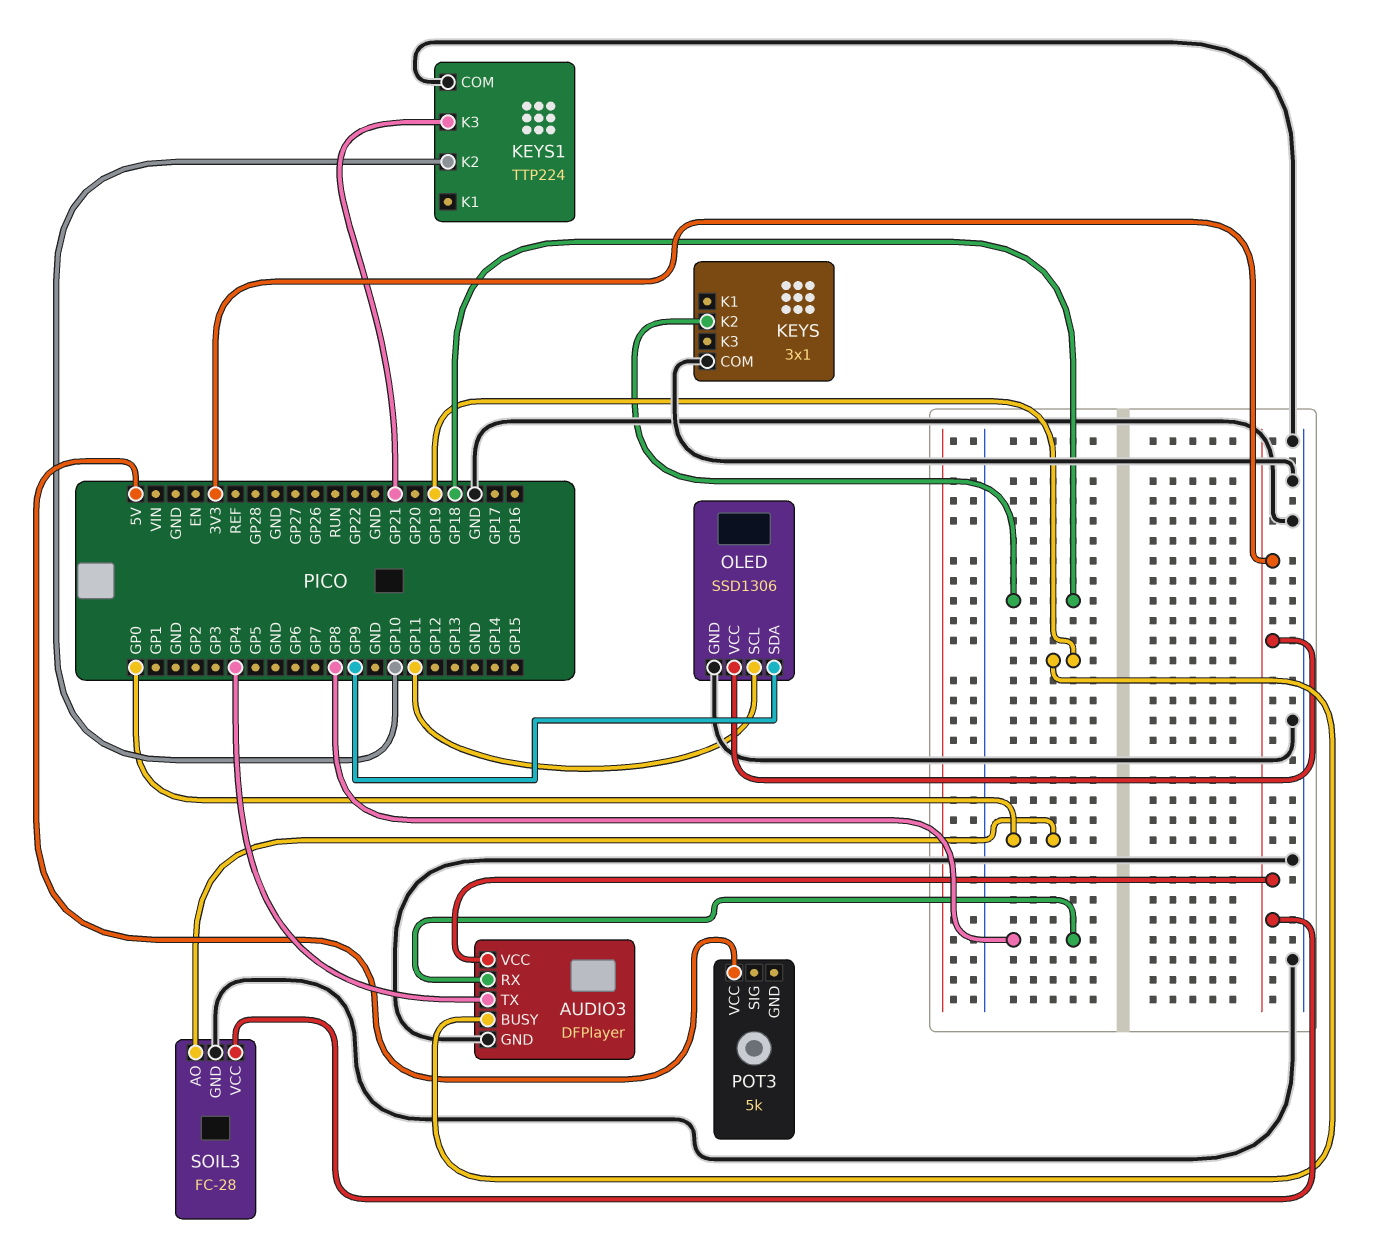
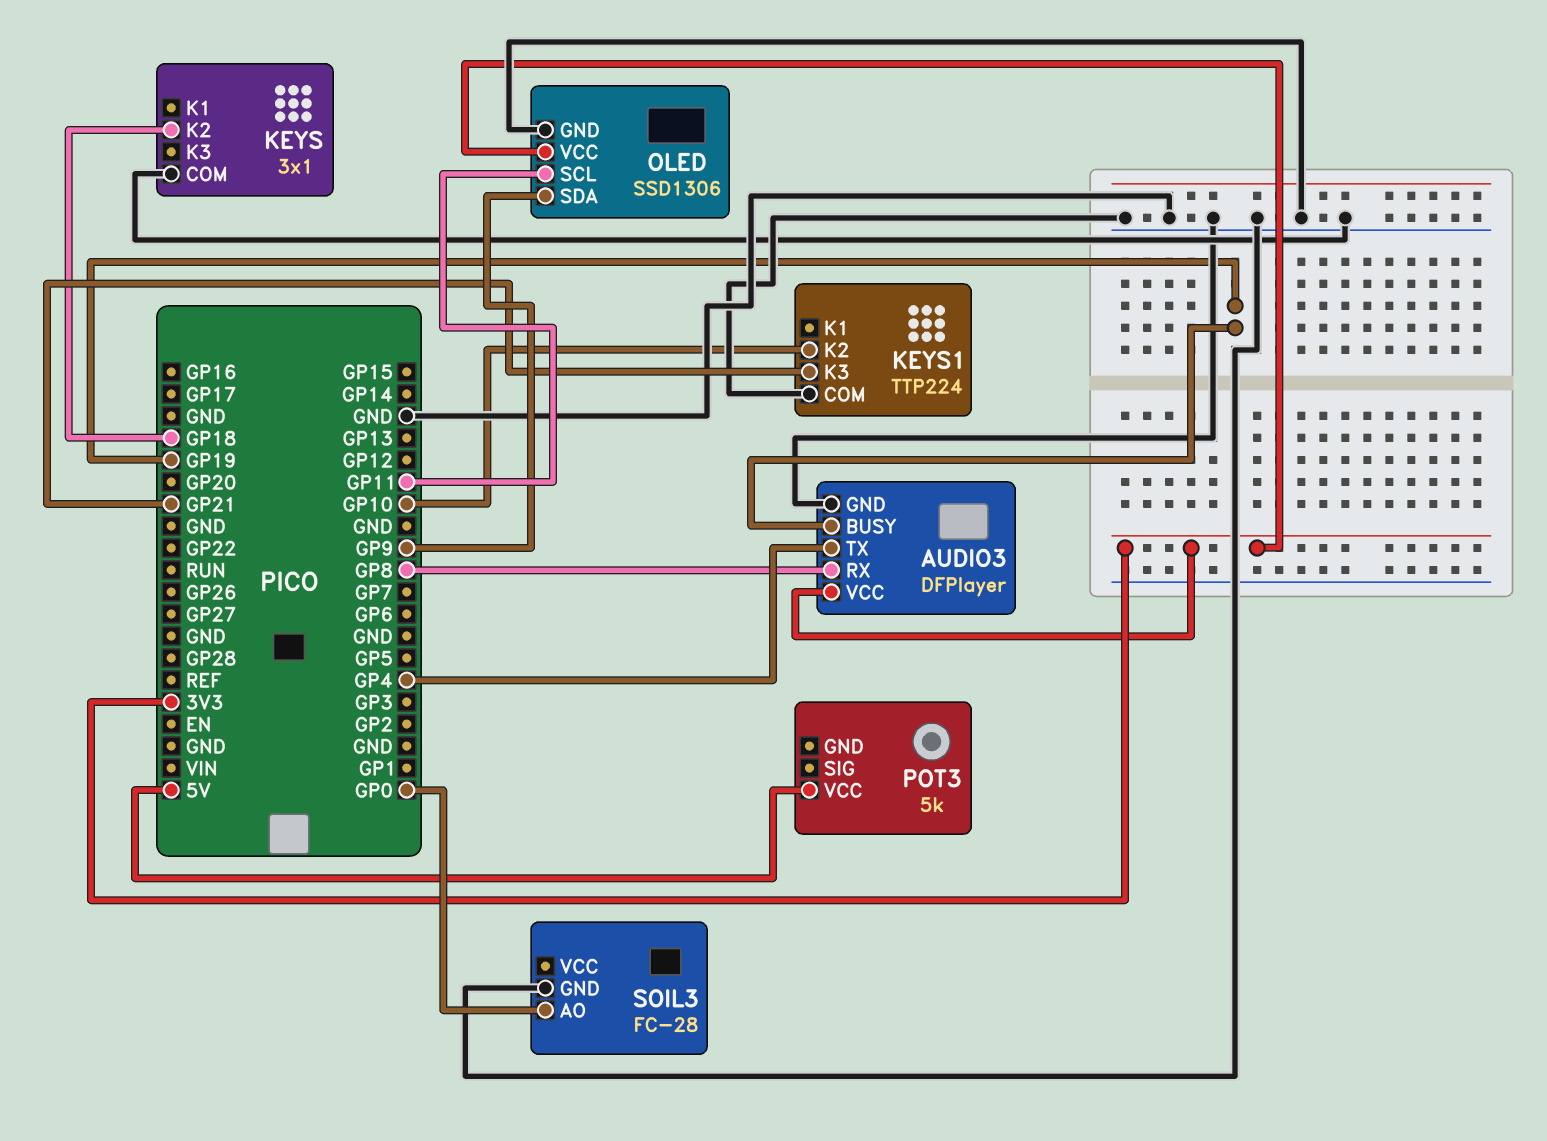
SOIL3 pin VCC: 3V3 -> none

